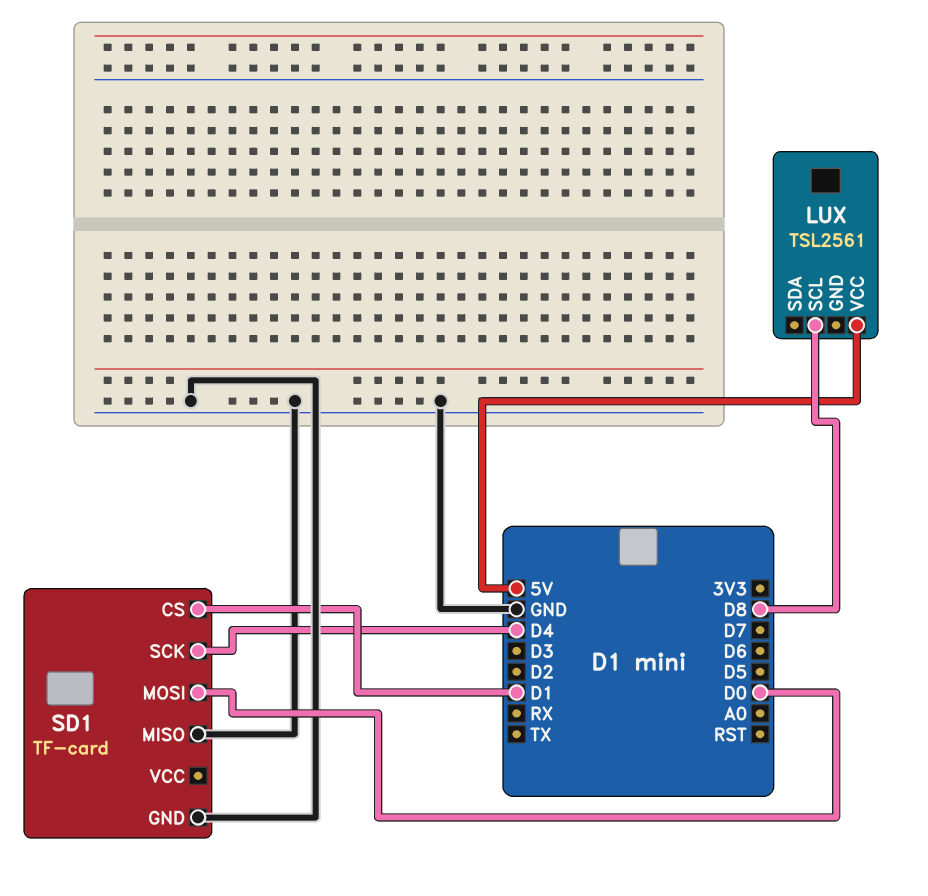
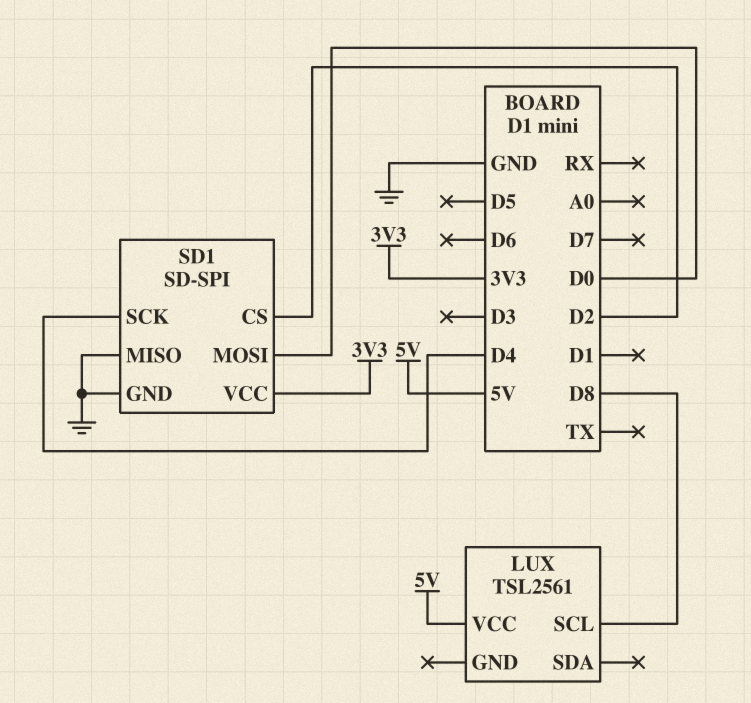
SD1: TF-card -> SD-SPI
SD1 pin CS: D1 -> D2
SD1 pin VCC: none -> 3V3

